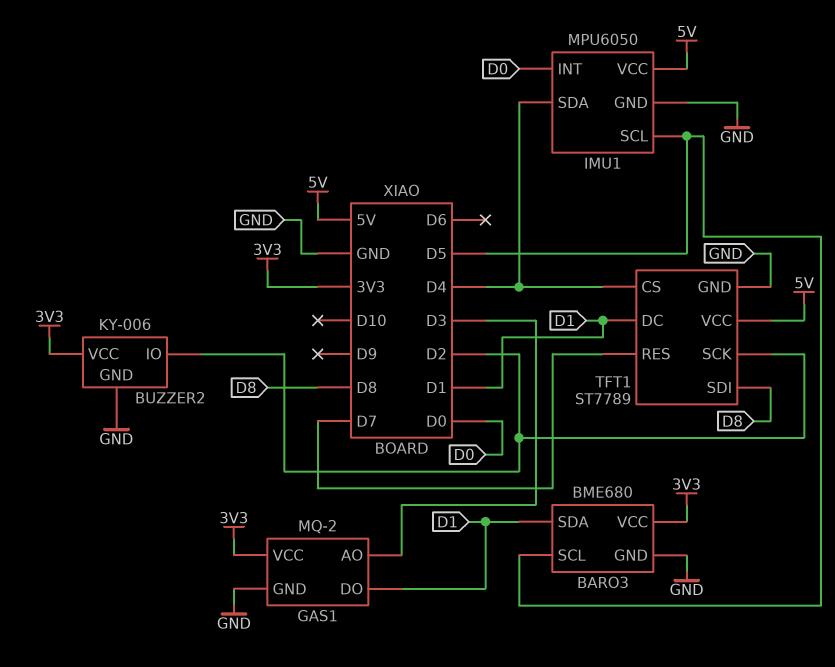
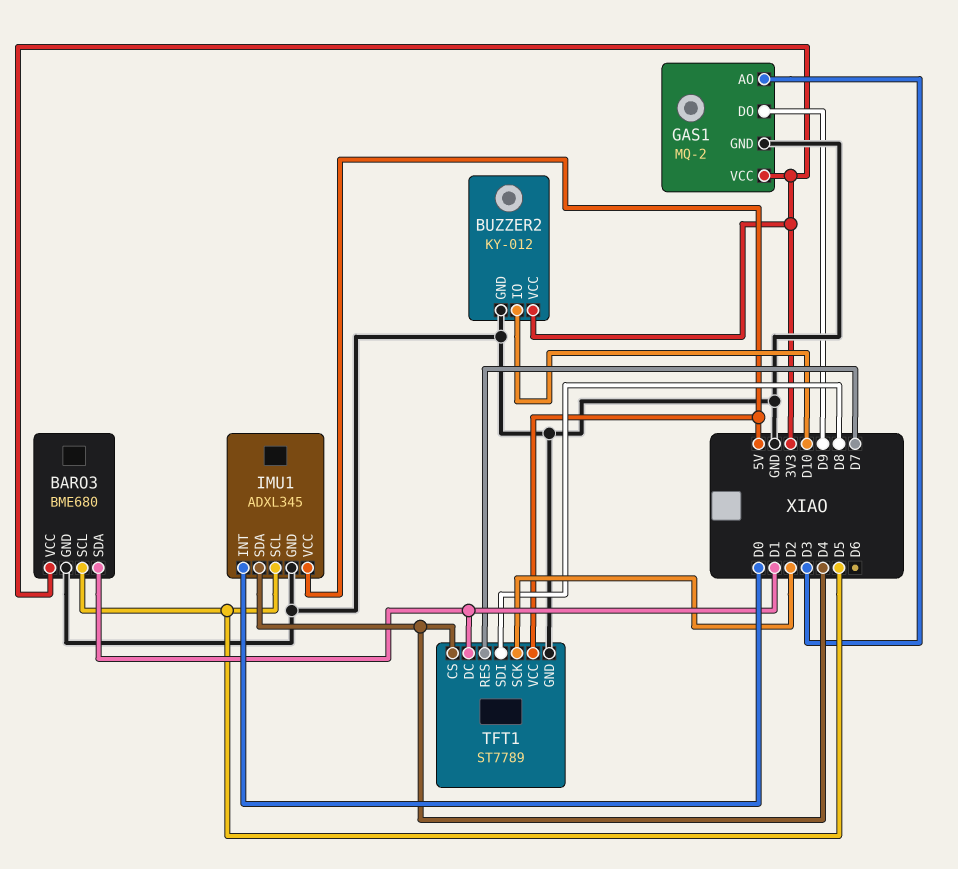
BUZZER2: KY-006 -> KY-012
BUZZER2 pin IO: D2 -> D10
GAS1 pin DO: D1 -> D9
IMU1: MPU6050 -> ADXL345

